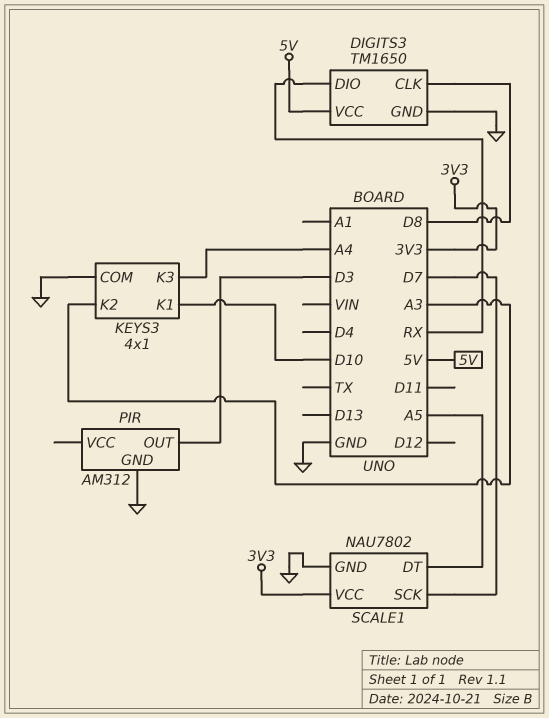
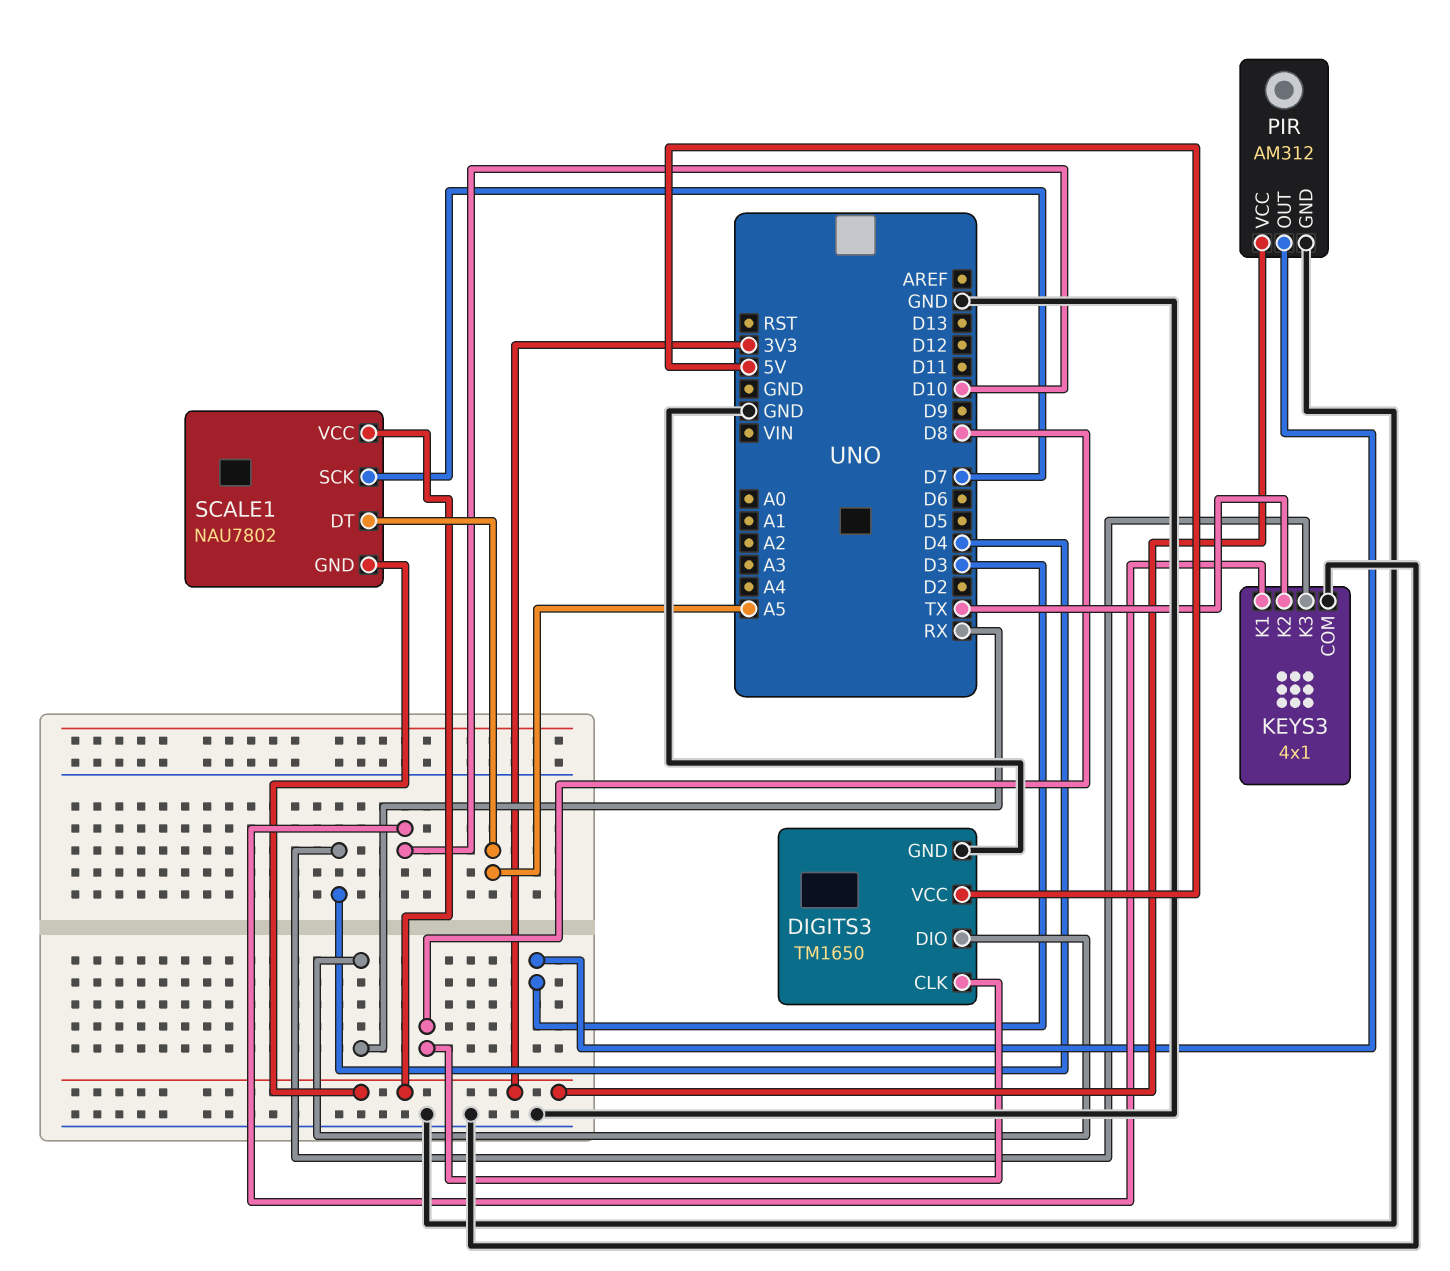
KEYS3 pin K2: A3 -> TX
KEYS3 pin K3: A4 -> D4
PIR pin VCC: none -> 3V3
SCALE1 pin GND: GND -> 3V3

